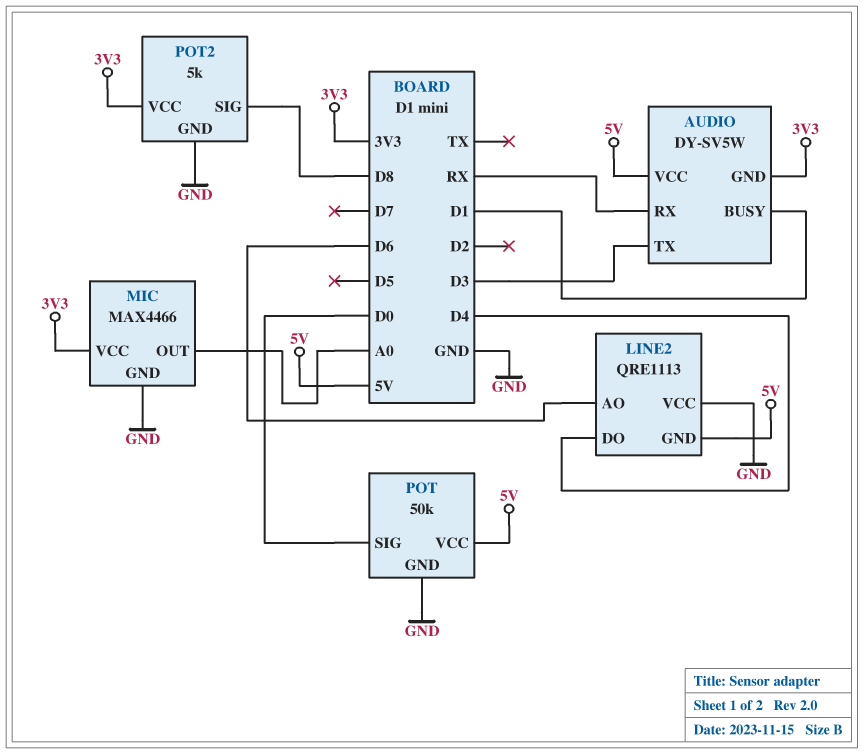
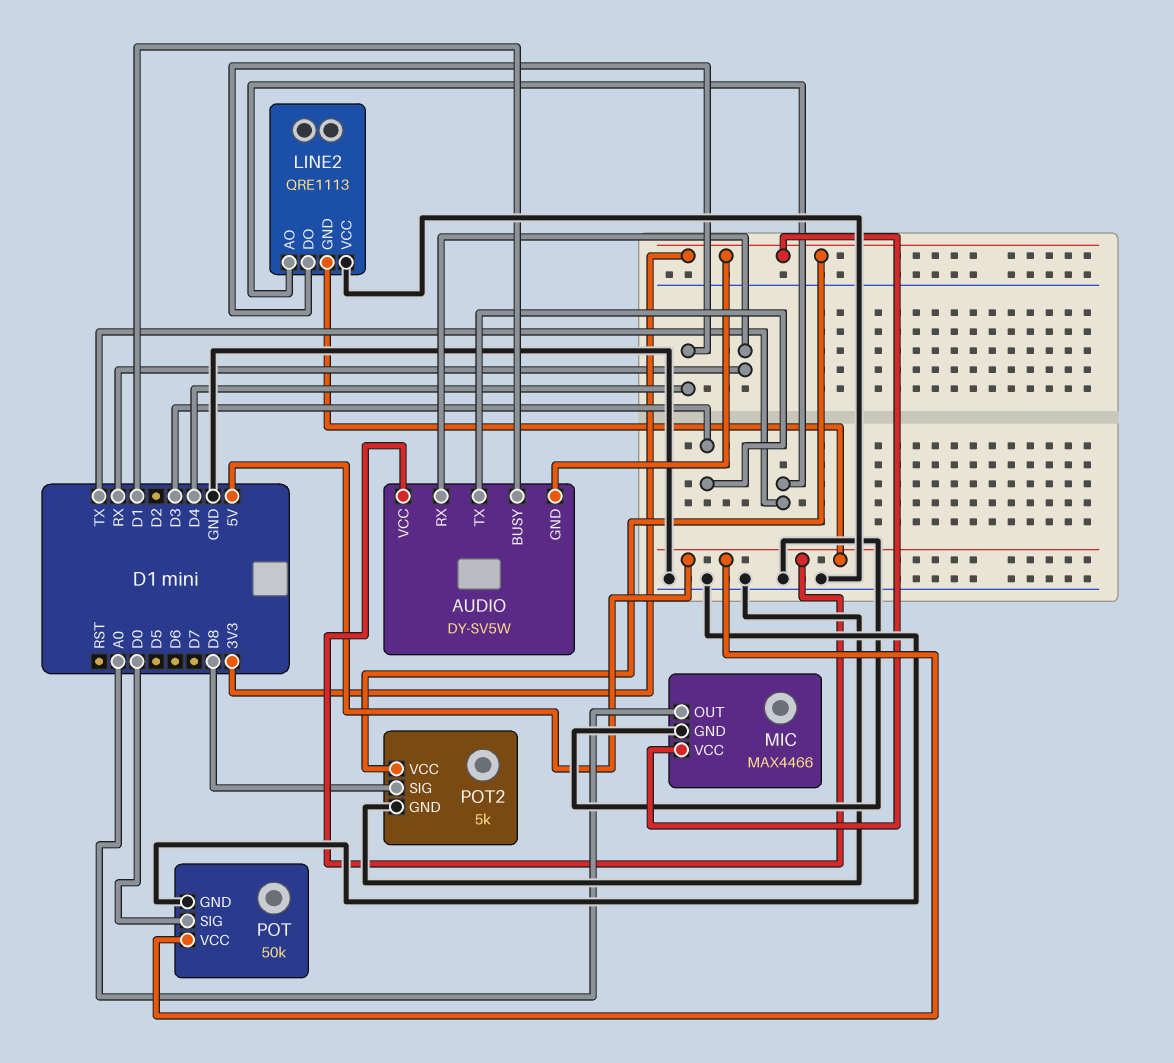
LINE2 pin AO: D6 -> TX

